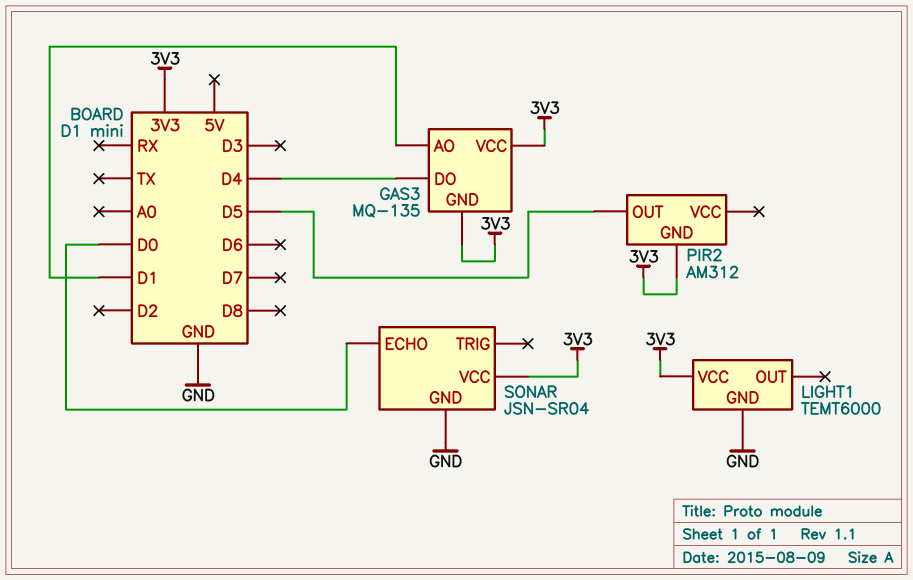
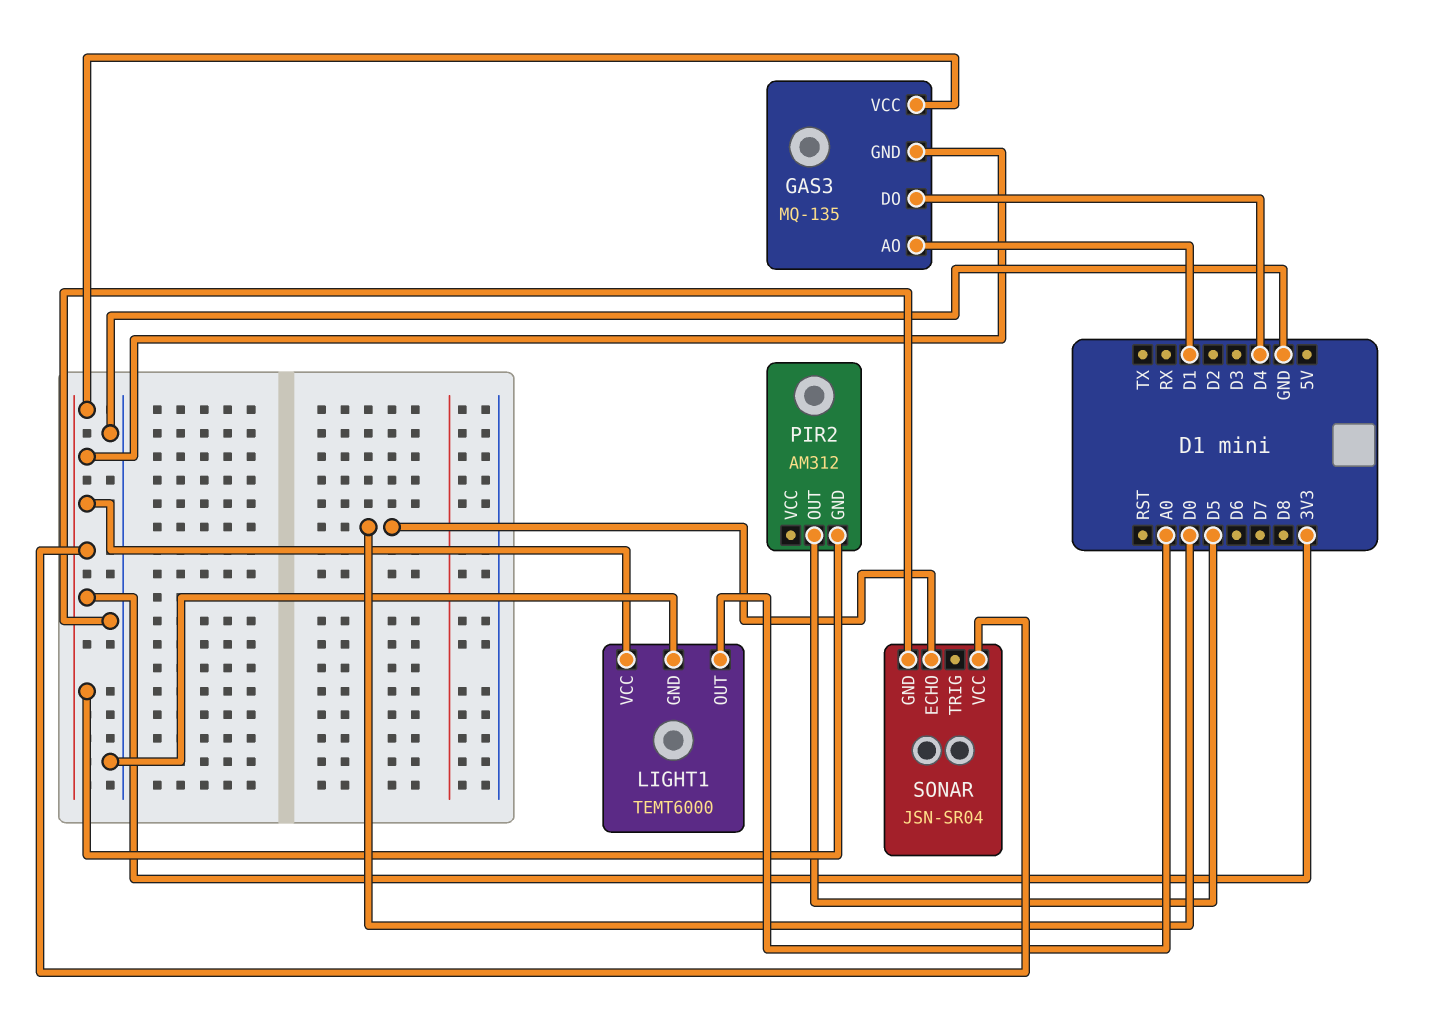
LIGHT1 pin OUT: none -> A0

